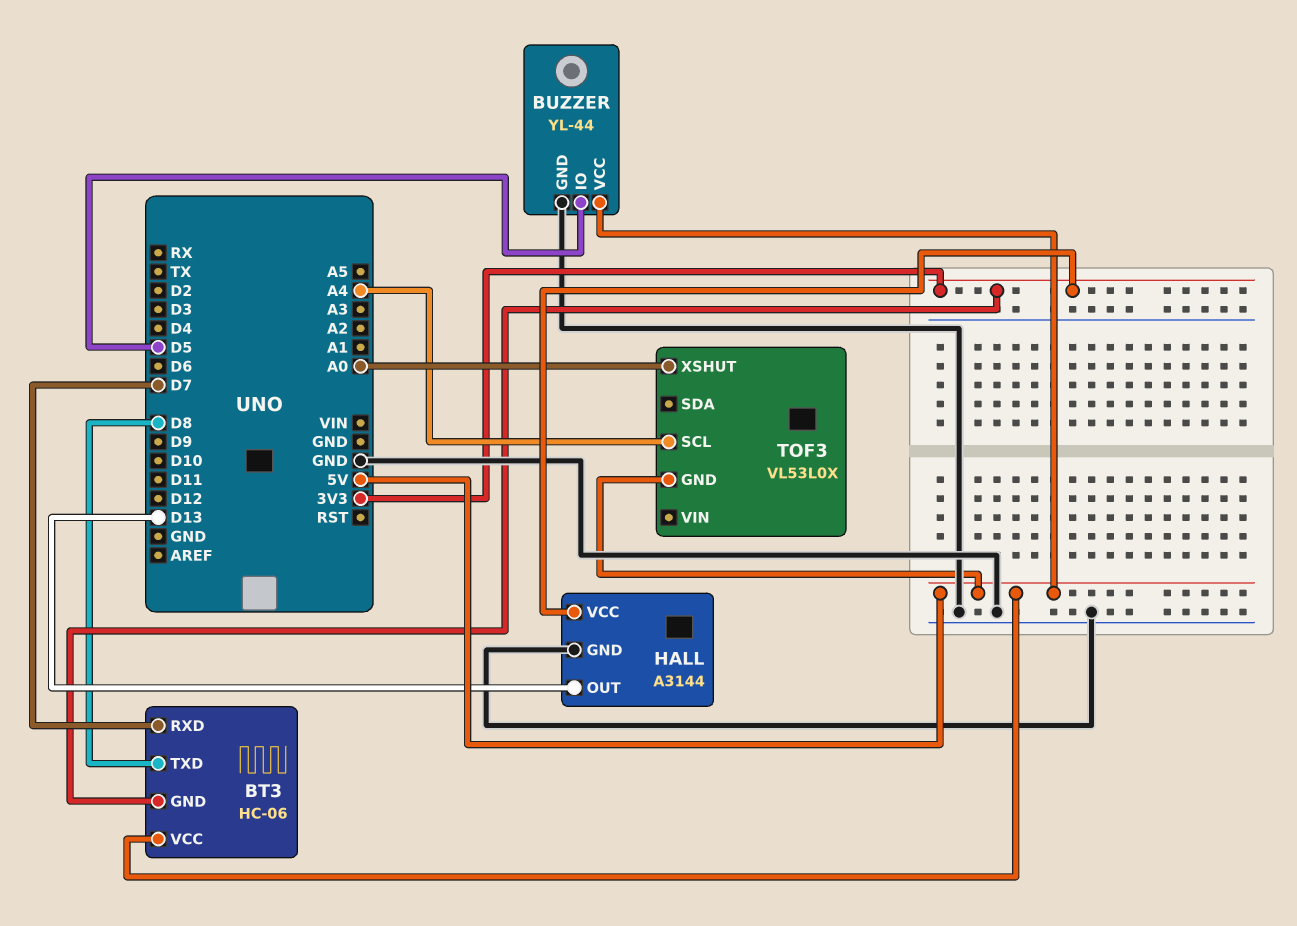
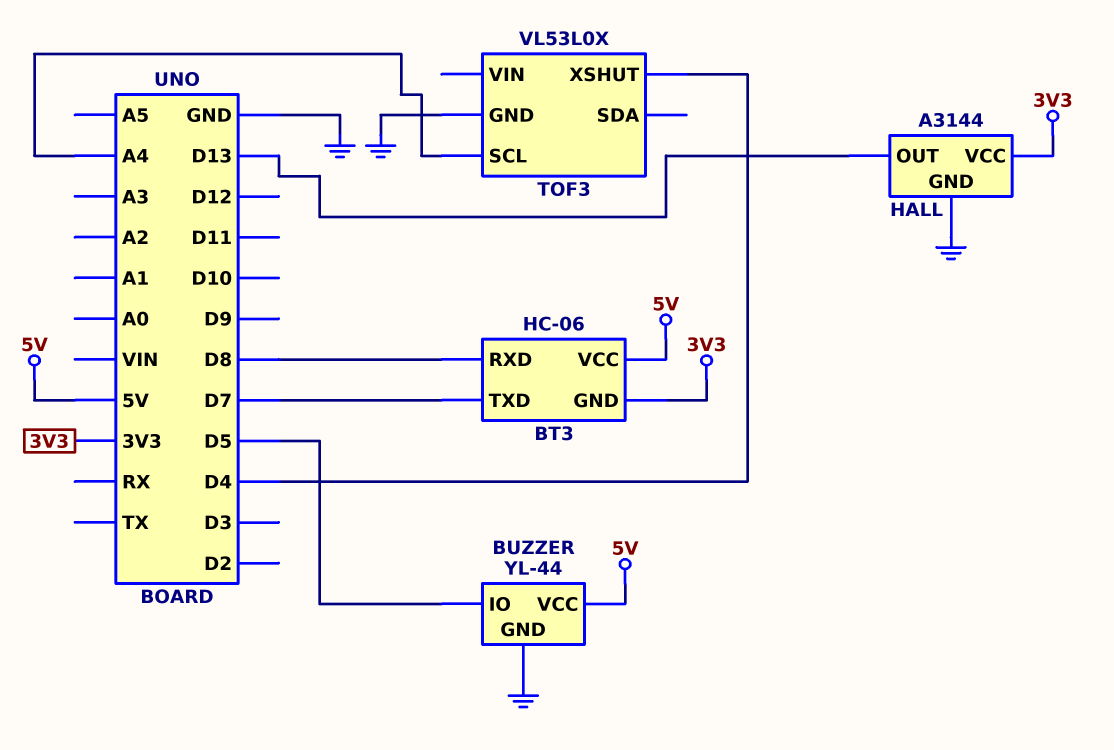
BT3 pin RXD: D7 -> D8
BT3 pin TXD: D8 -> D7
TOF3 pin GND: 5V -> GND
TOF3 pin XSHUT: A0 -> D4

